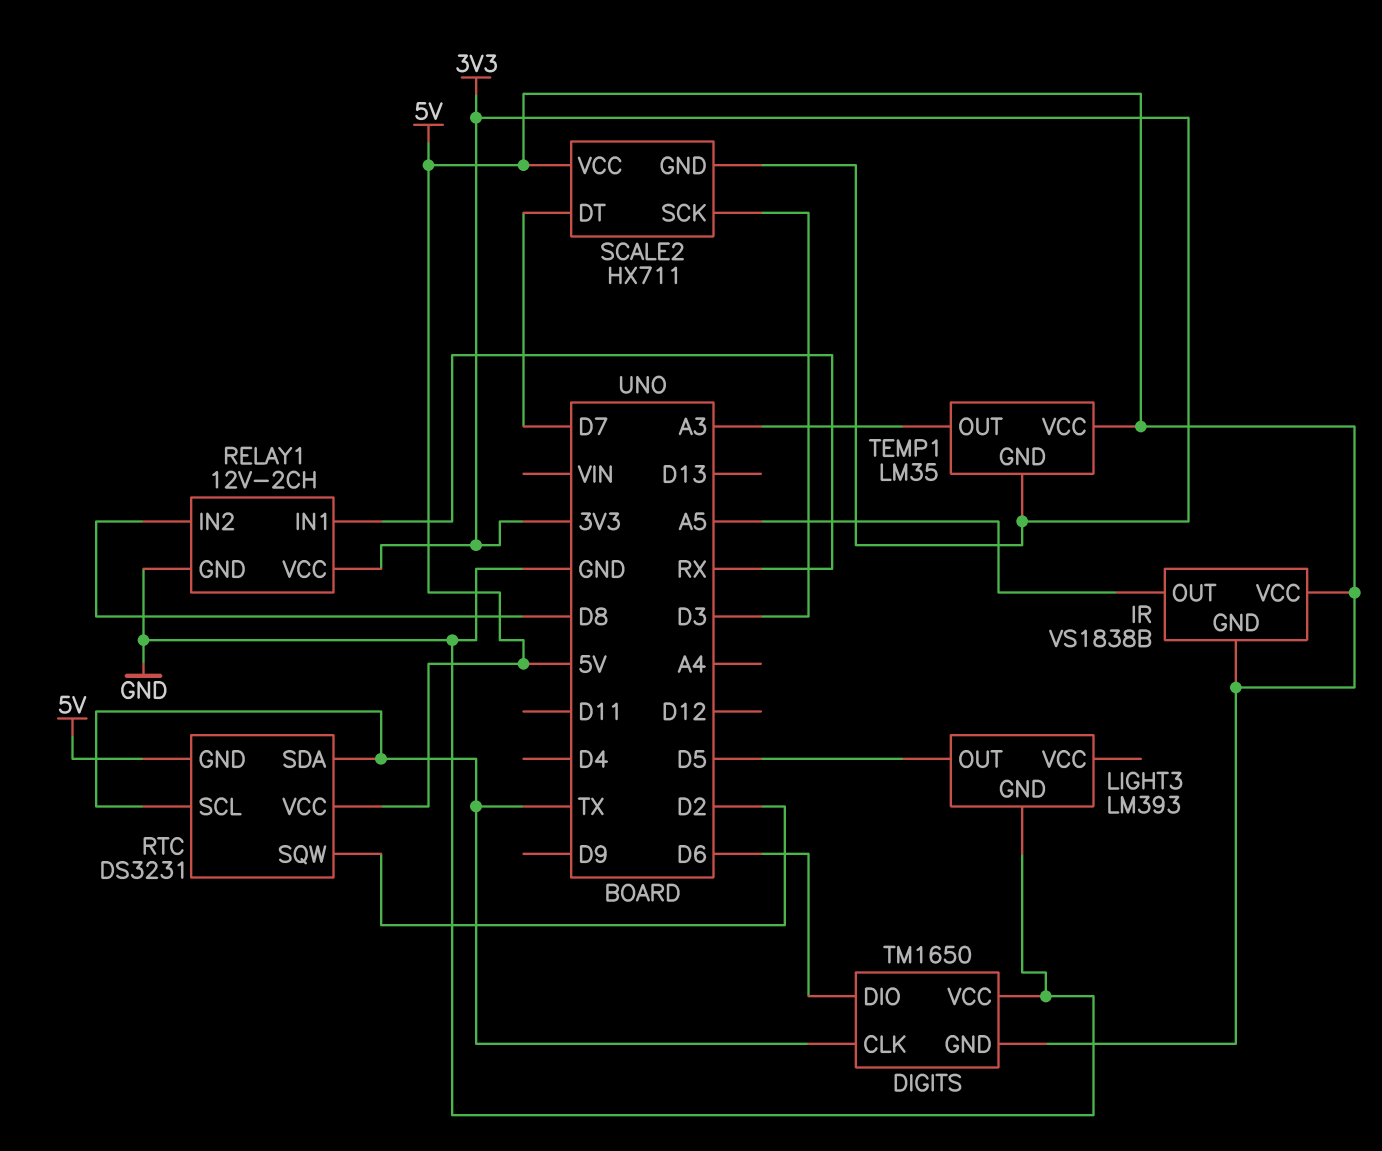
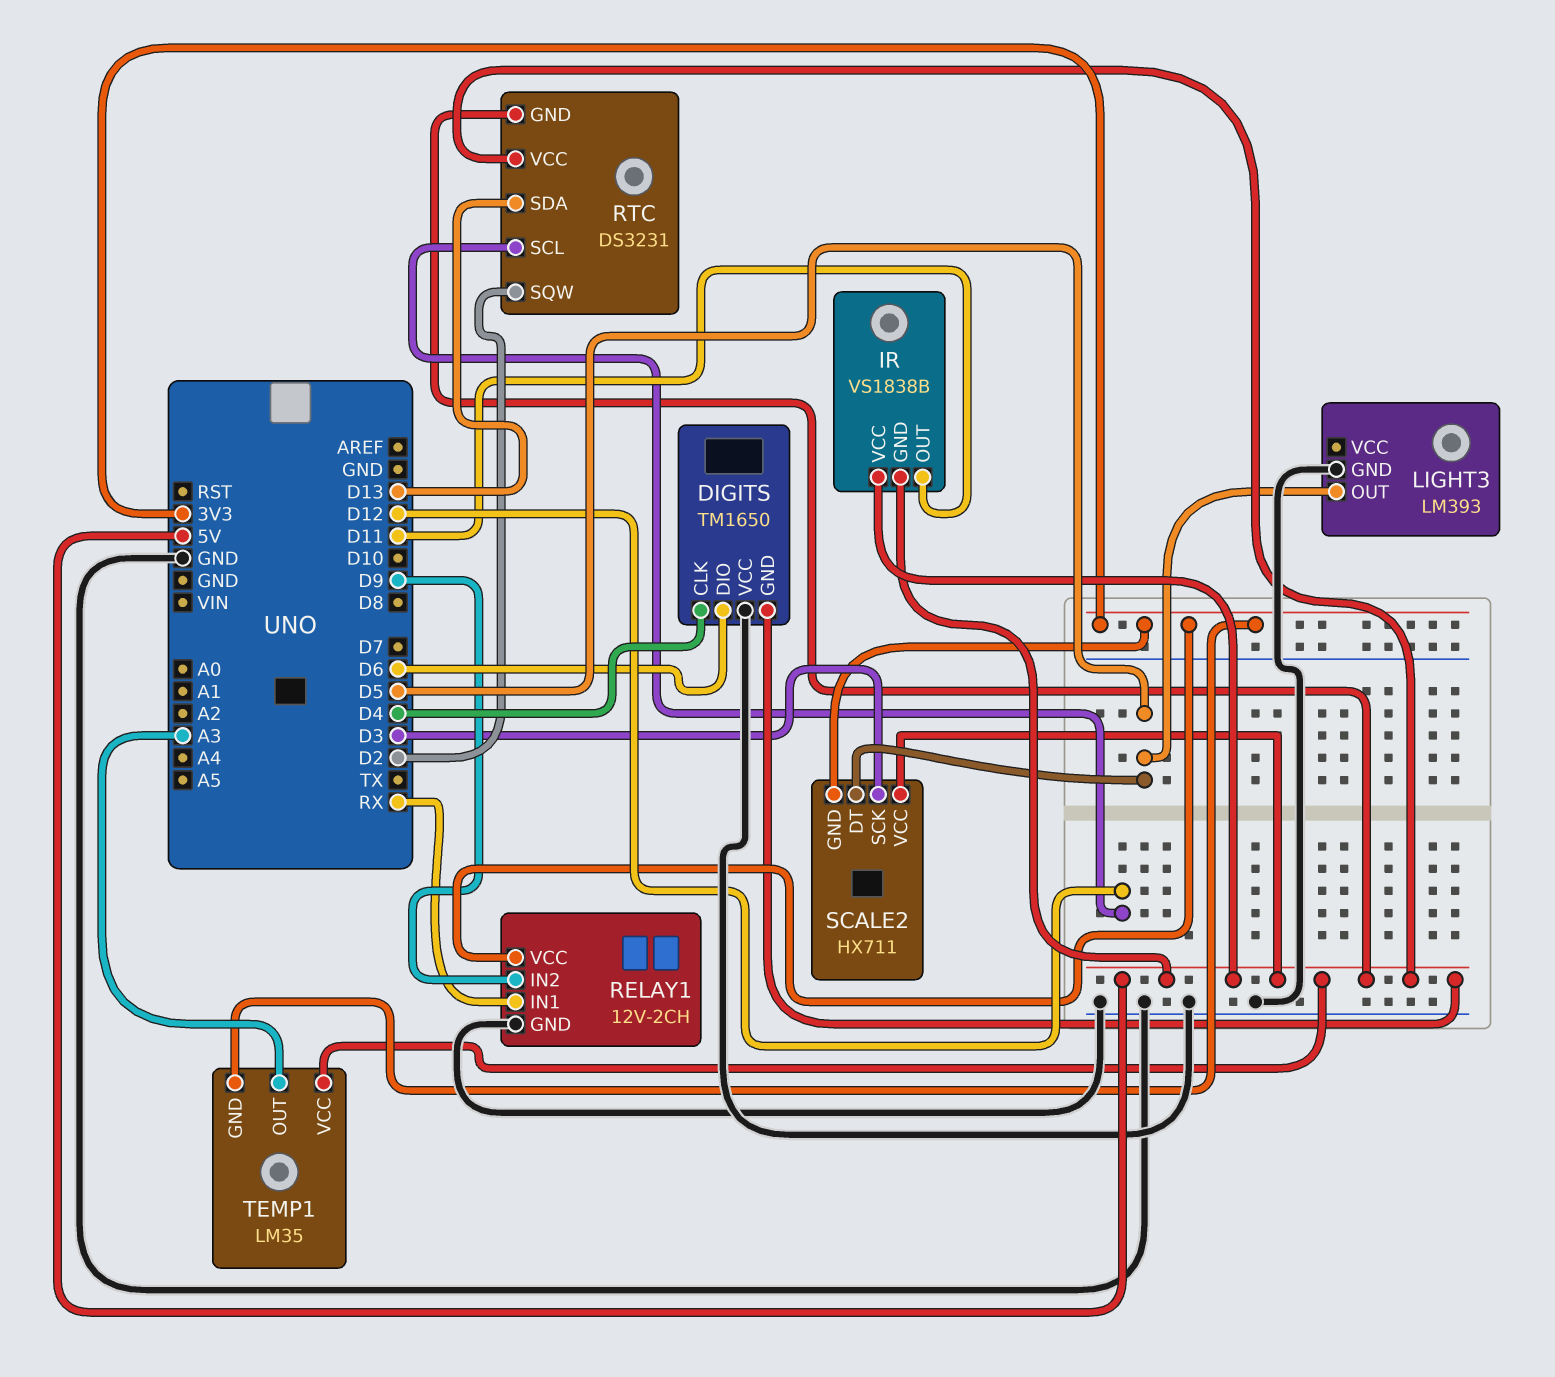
DIGITS pin CLK: TX -> D4
IR pin OUT: A5 -> D11
RELAY1 pin IN2: D8 -> D9
RTC pin SCL: TX -> D12
RTC pin SDA: TX -> D13
SCALE2 pin DT: D7 -> D5

